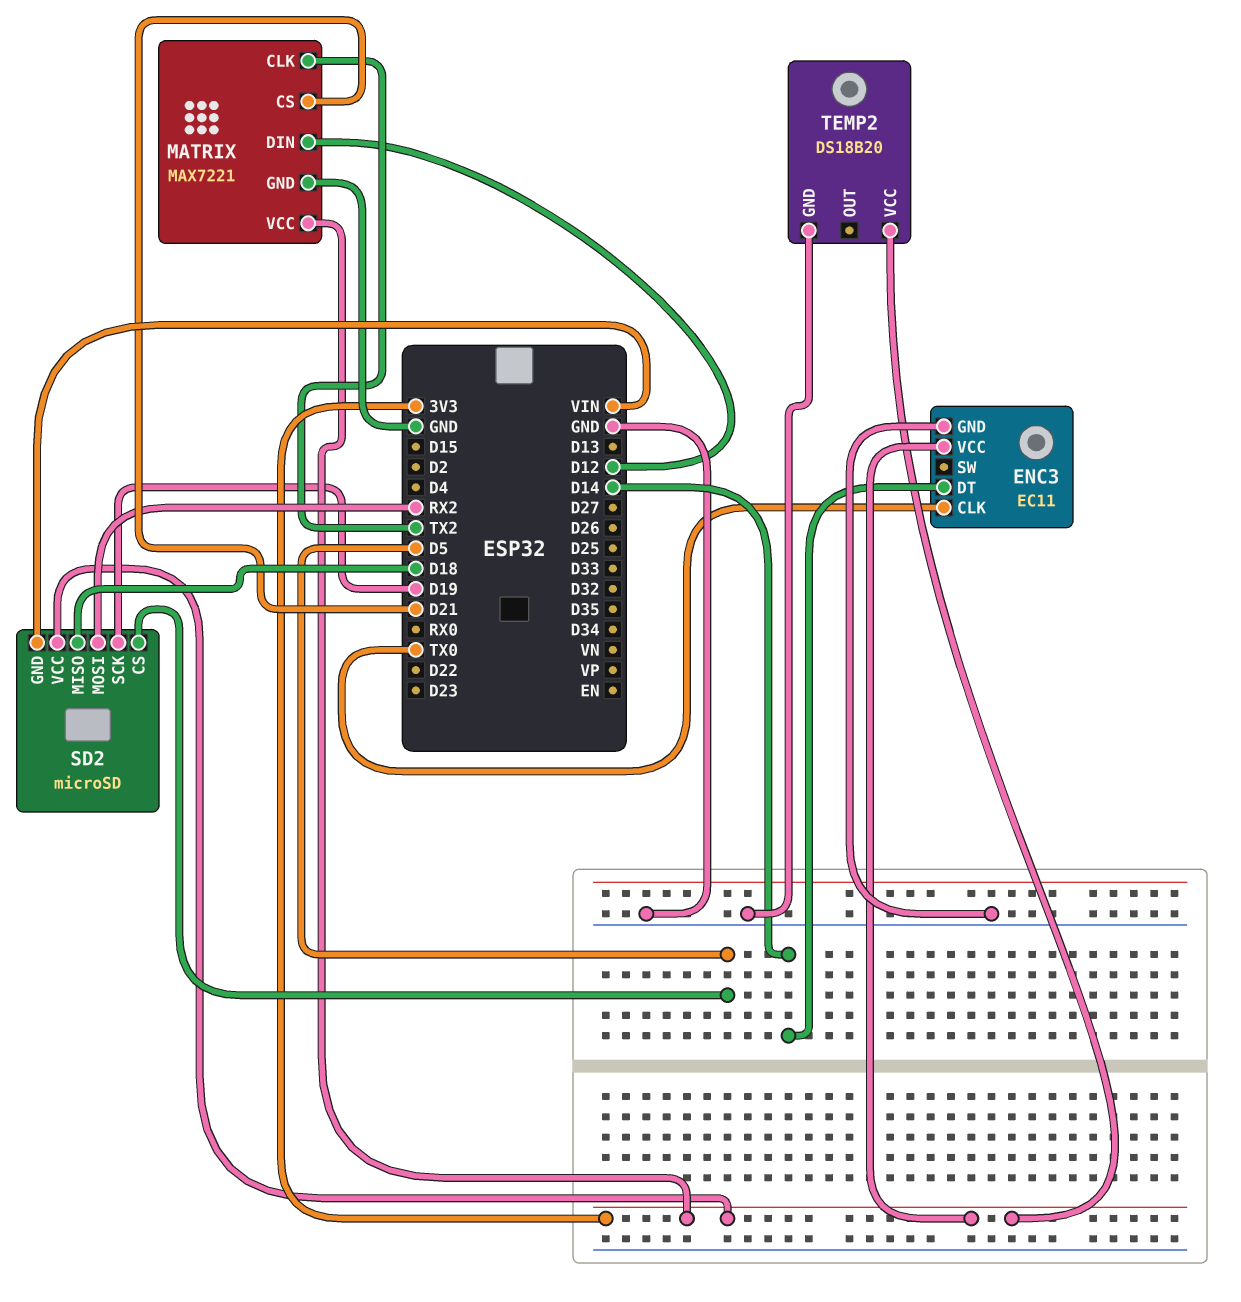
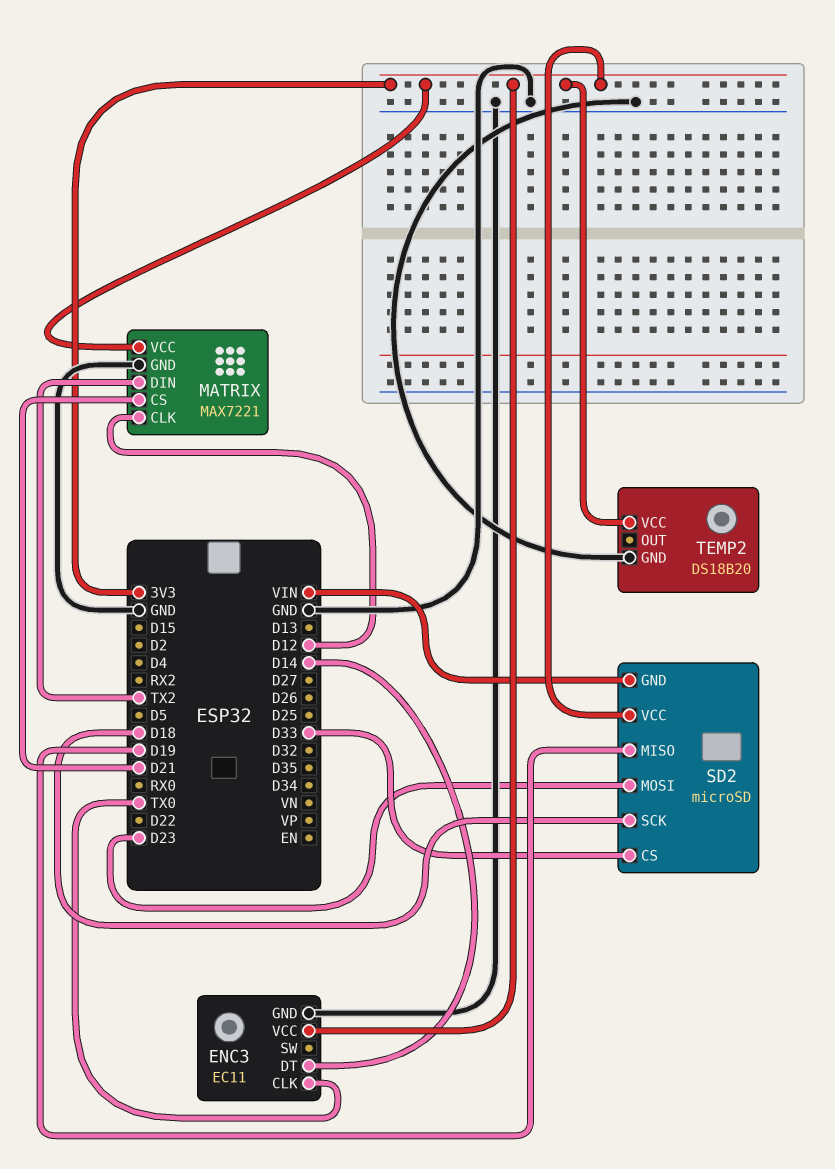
MATRIX pin CLK: TX2 -> D12
MATRIX pin DIN: D12 -> TX2
SD2 pin CS: D5 -> D33
SD2 pin MISO: D18 -> D19
SD2 pin MOSI: RX2 -> D23
SD2 pin SCK: D19 -> D18

